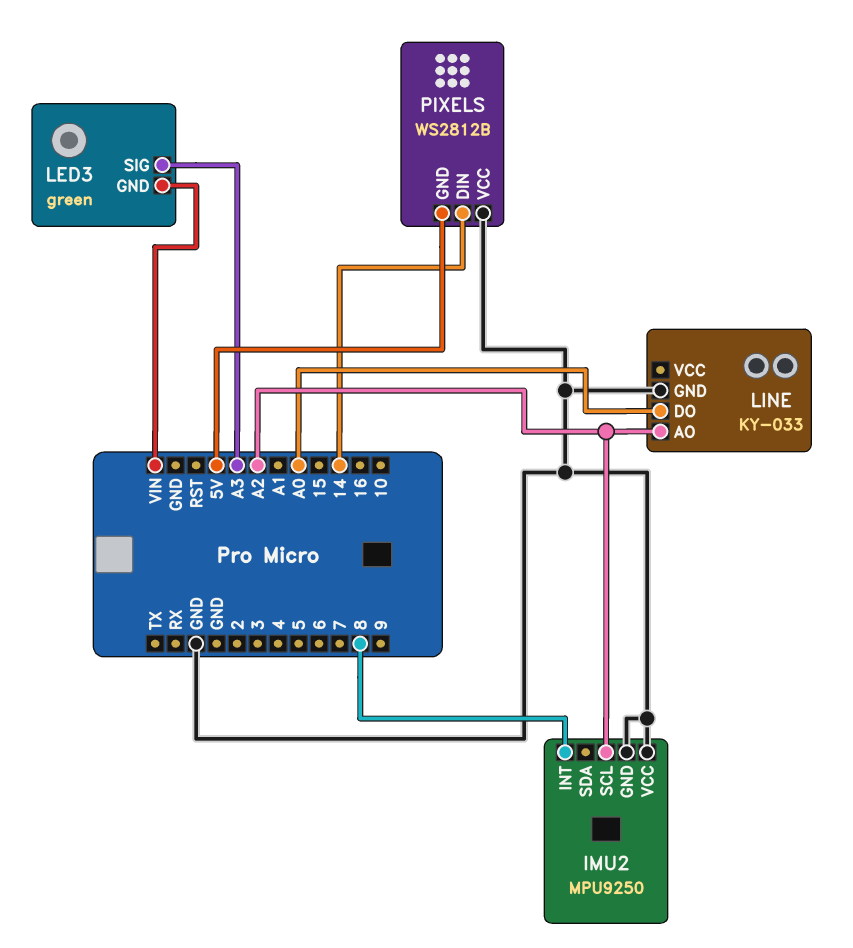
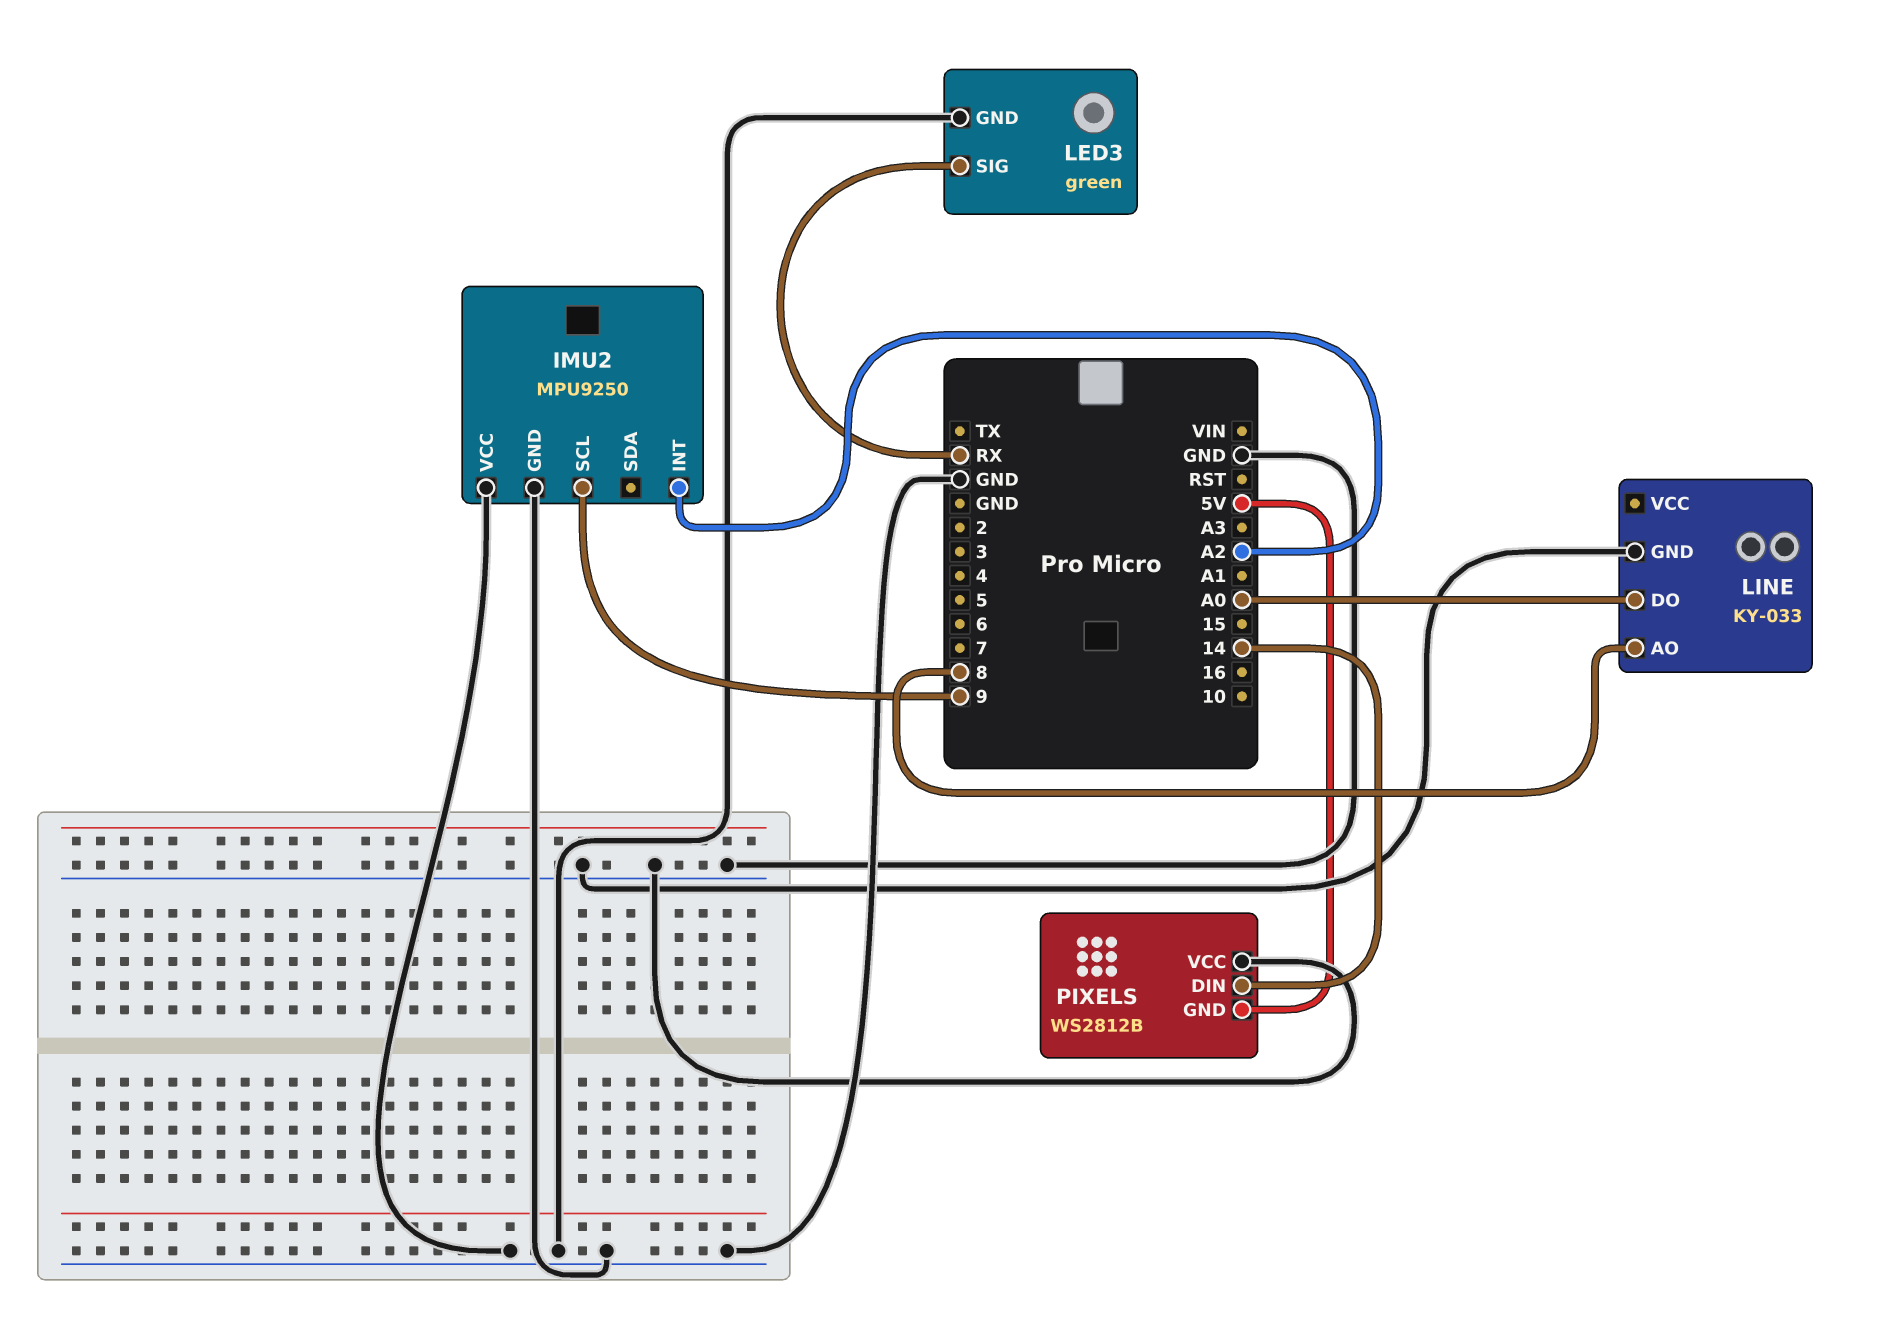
IMU2 pin INT: 8 -> A2
IMU2 pin SCL: A2 -> 9
LED3 pin GND: VIN -> GND
LED3 pin SIG: A3 -> RX
LINE pin AO: A2 -> 8

